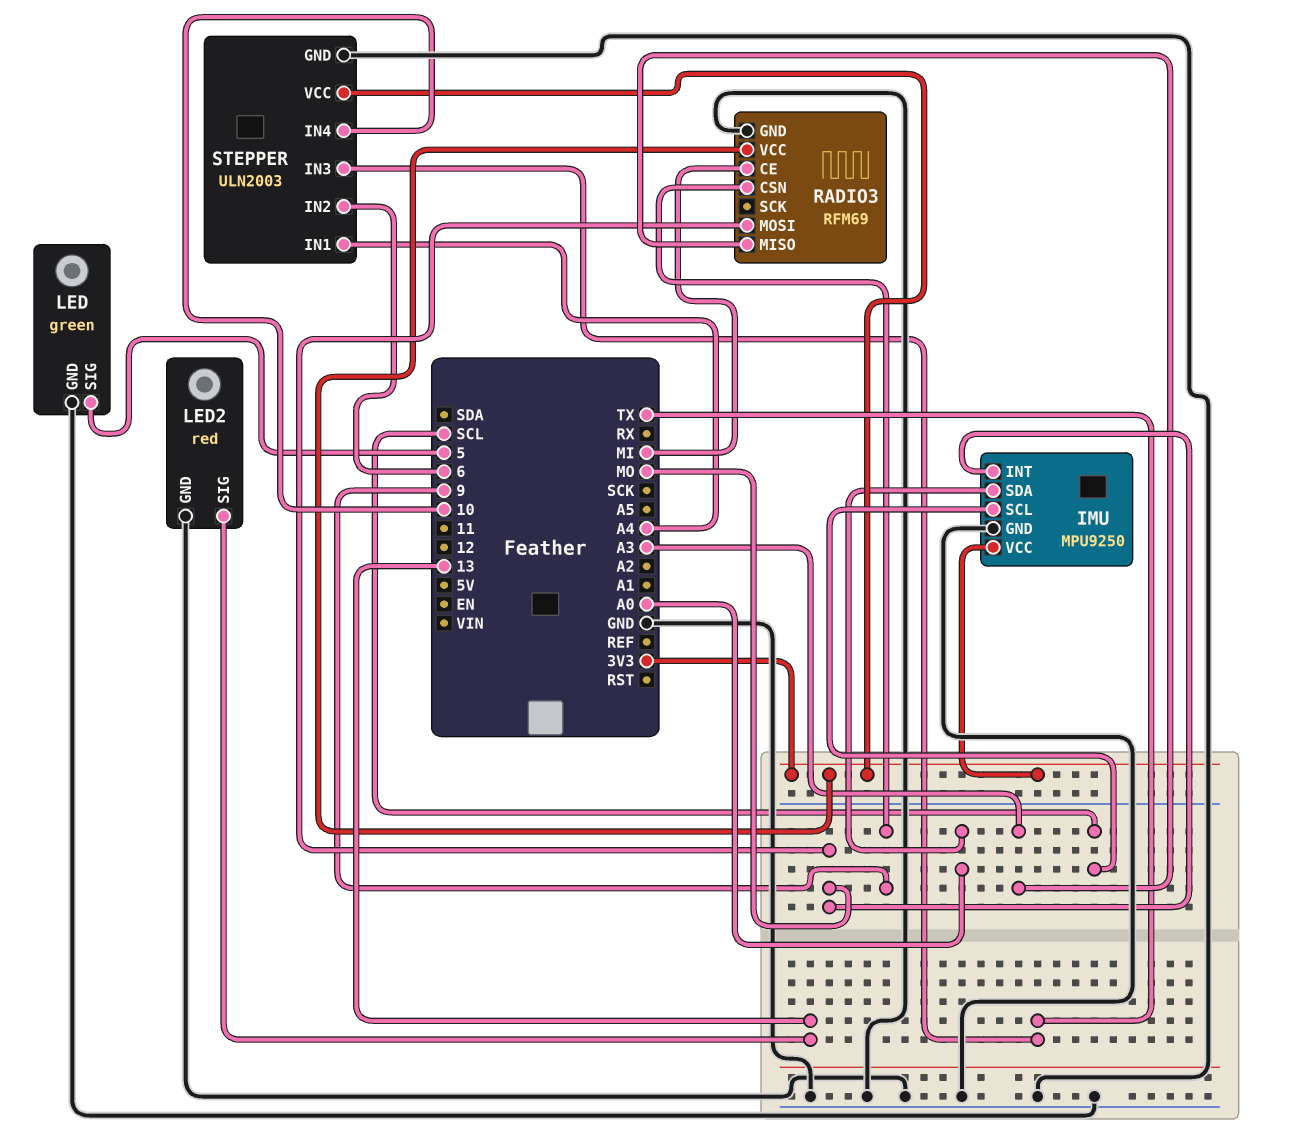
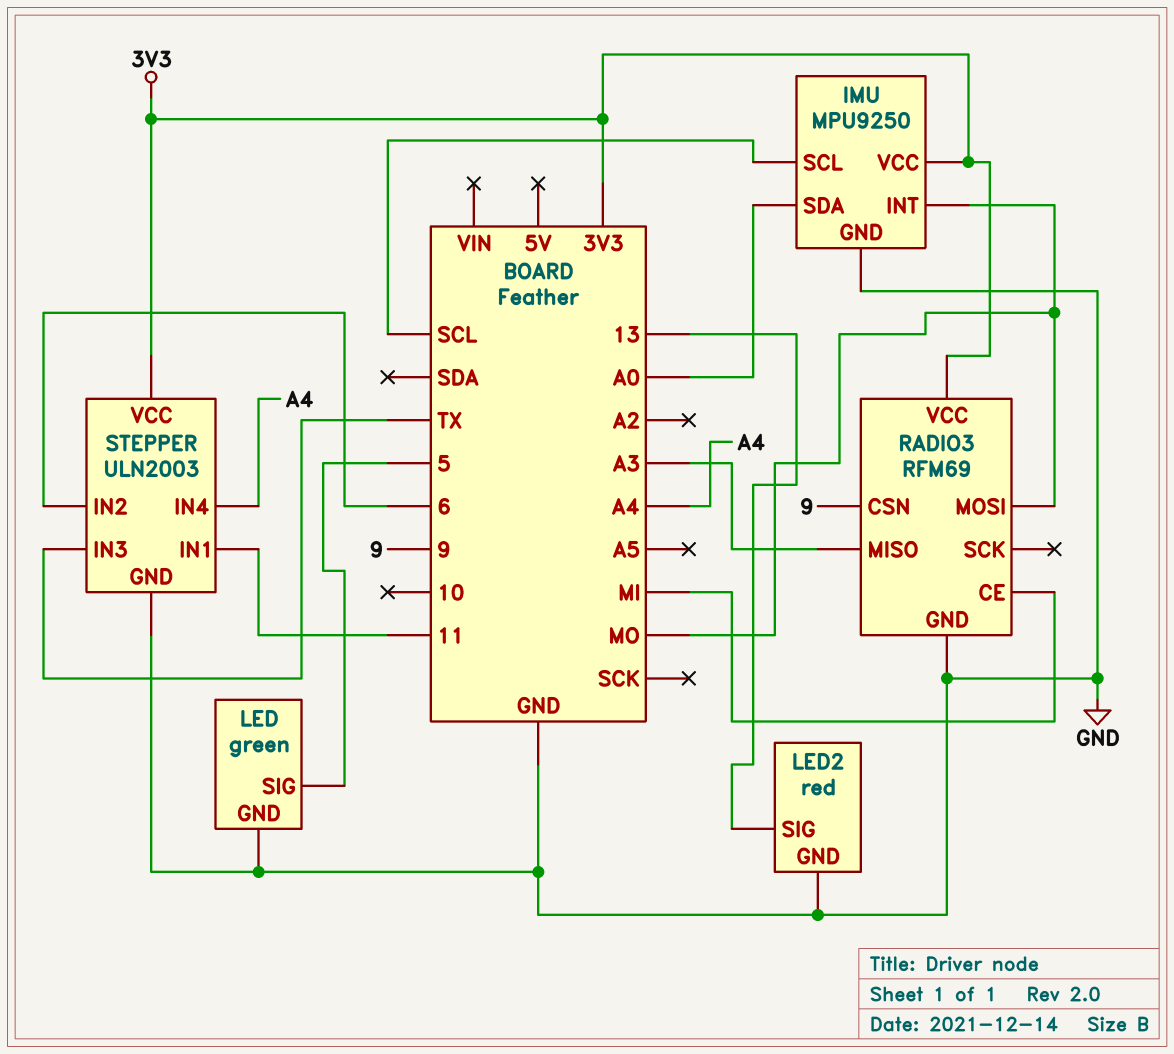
STEPPER pin IN1: A4 -> 11
STEPPER pin IN4: 10 -> A4

